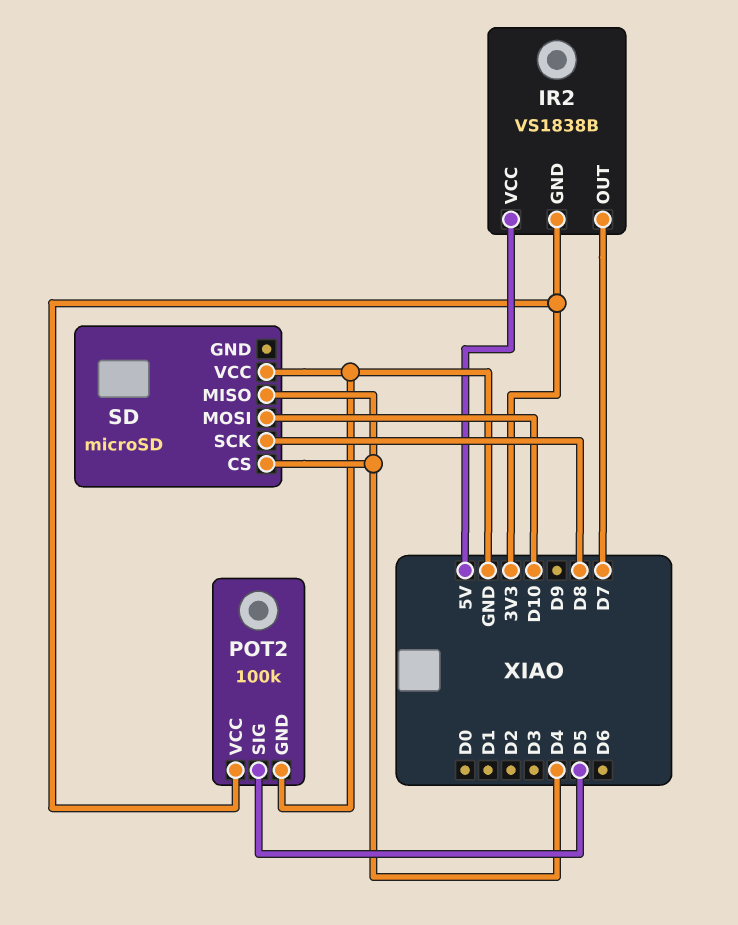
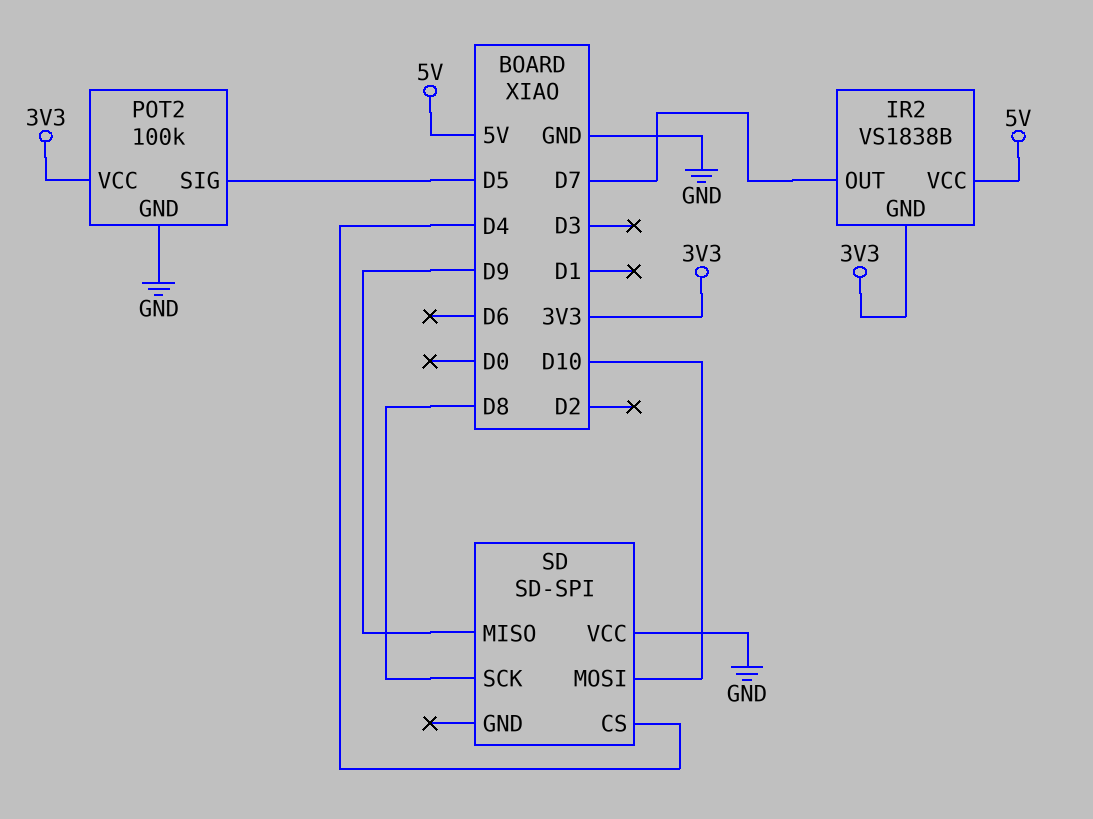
SD: microSD -> SD-SPI
SD pin MISO: D4 -> D9

